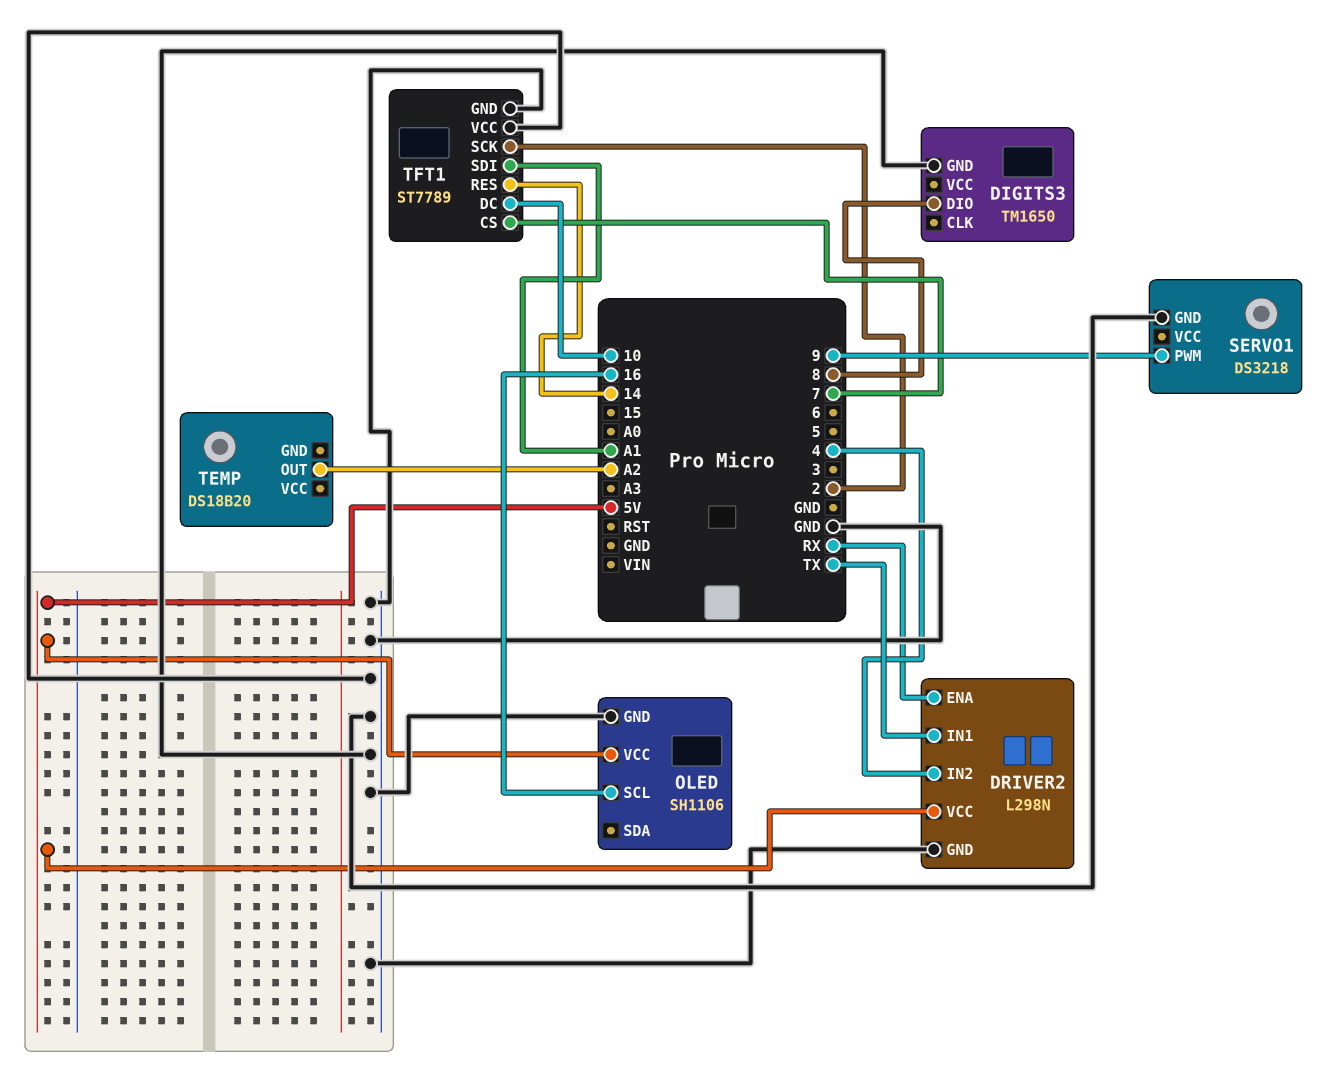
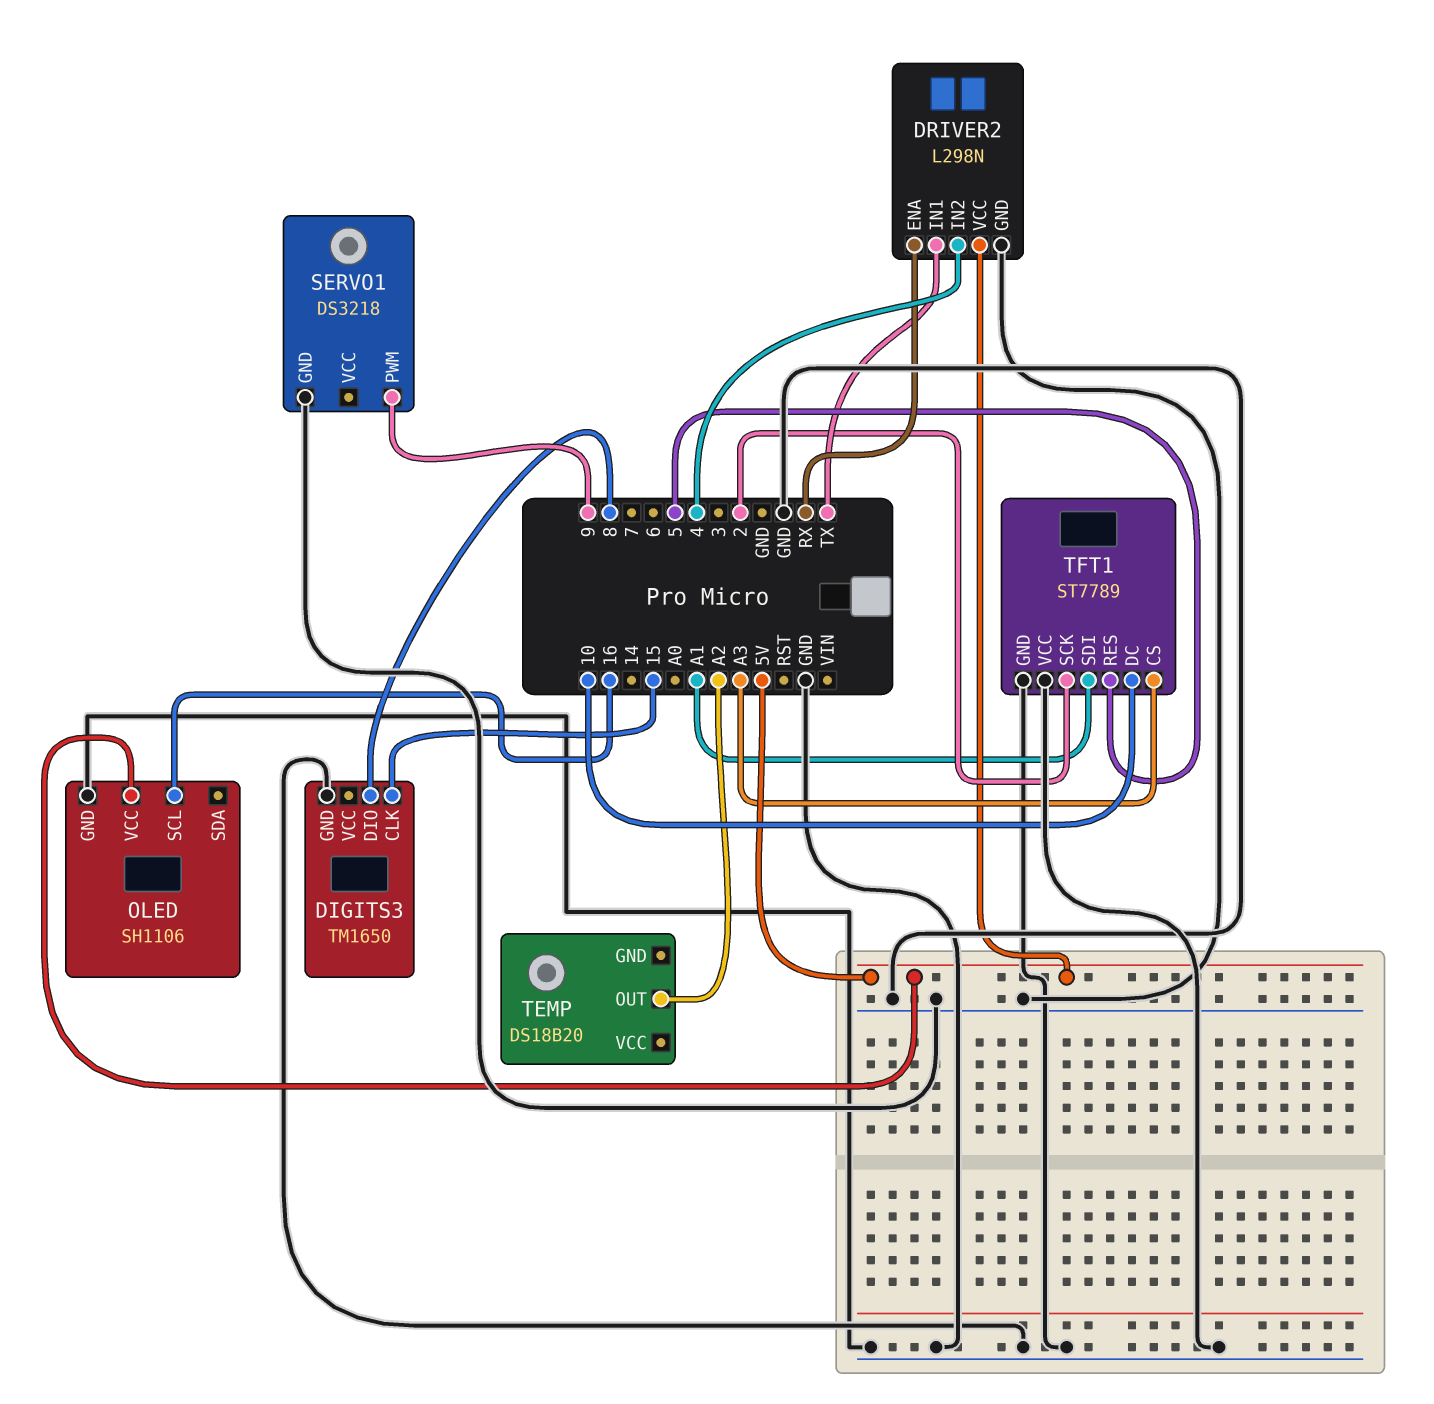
DIGITS3 pin CLK: none -> 15
TFT1 pin CS: 7 -> A3
TFT1 pin RES: 14 -> 5

